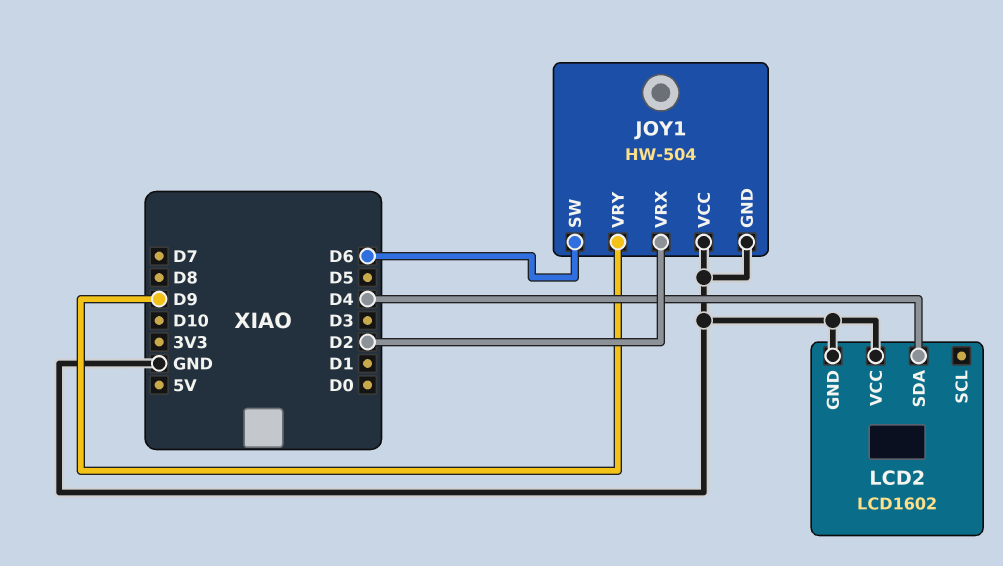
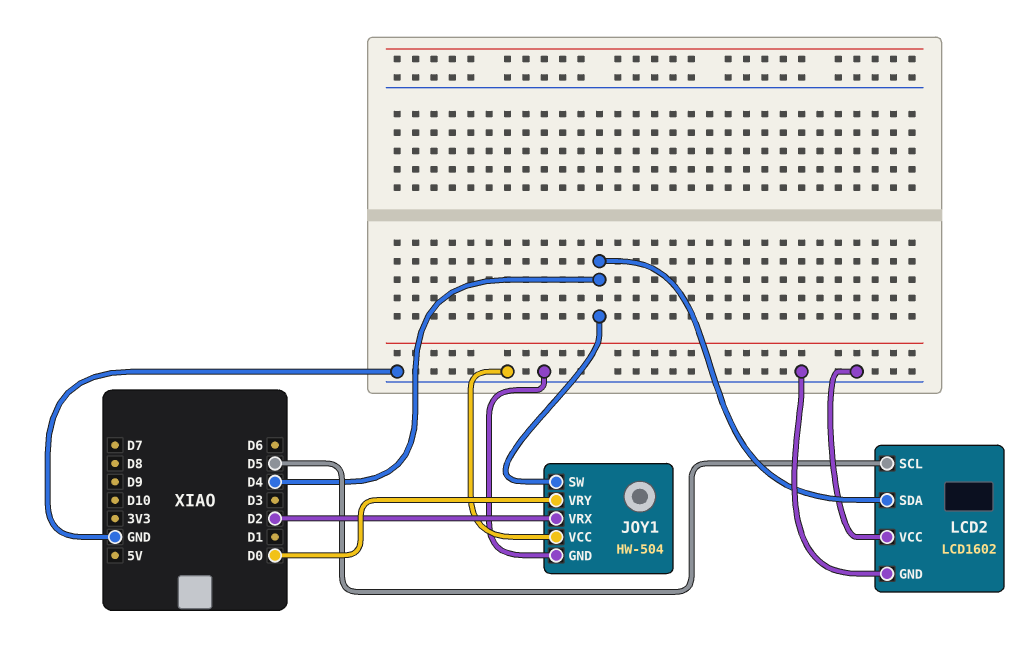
JOY1 pin SW: D6 -> D4
JOY1 pin VRY: D9 -> D0
LCD2 pin SCL: none -> D5

